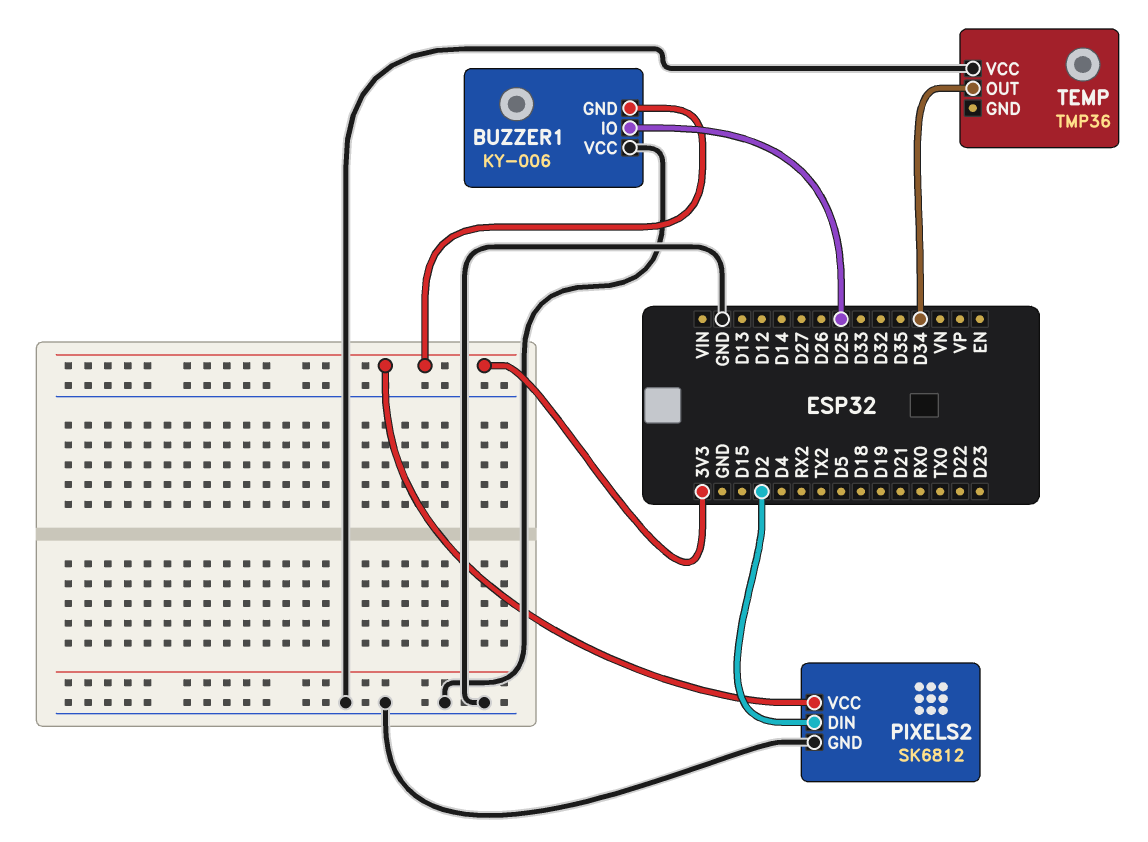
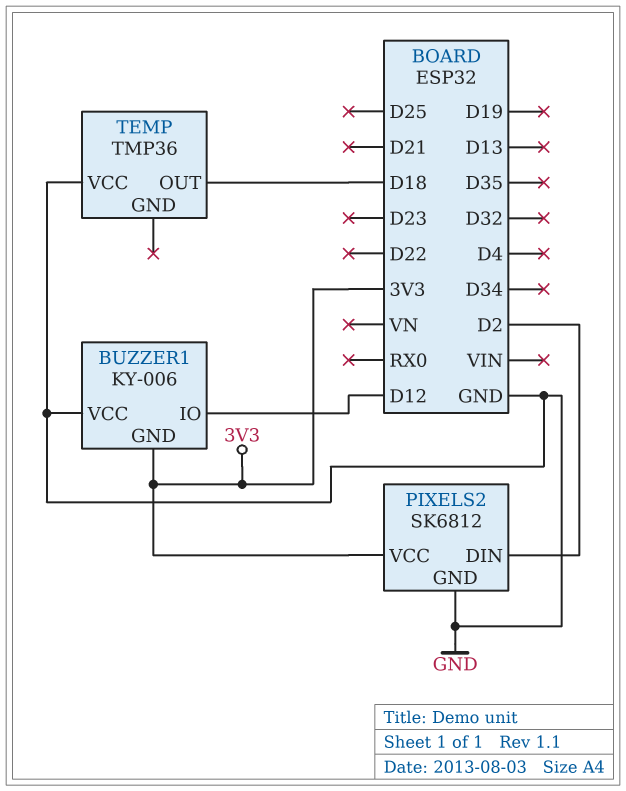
BUZZER1 pin IO: D25 -> D12
TEMP pin OUT: D34 -> D18

